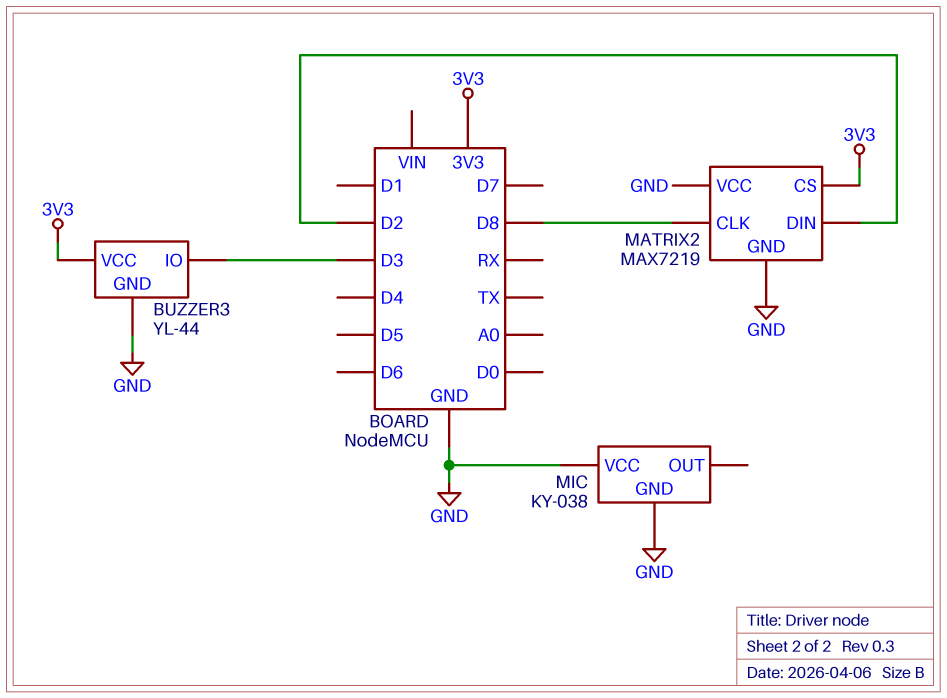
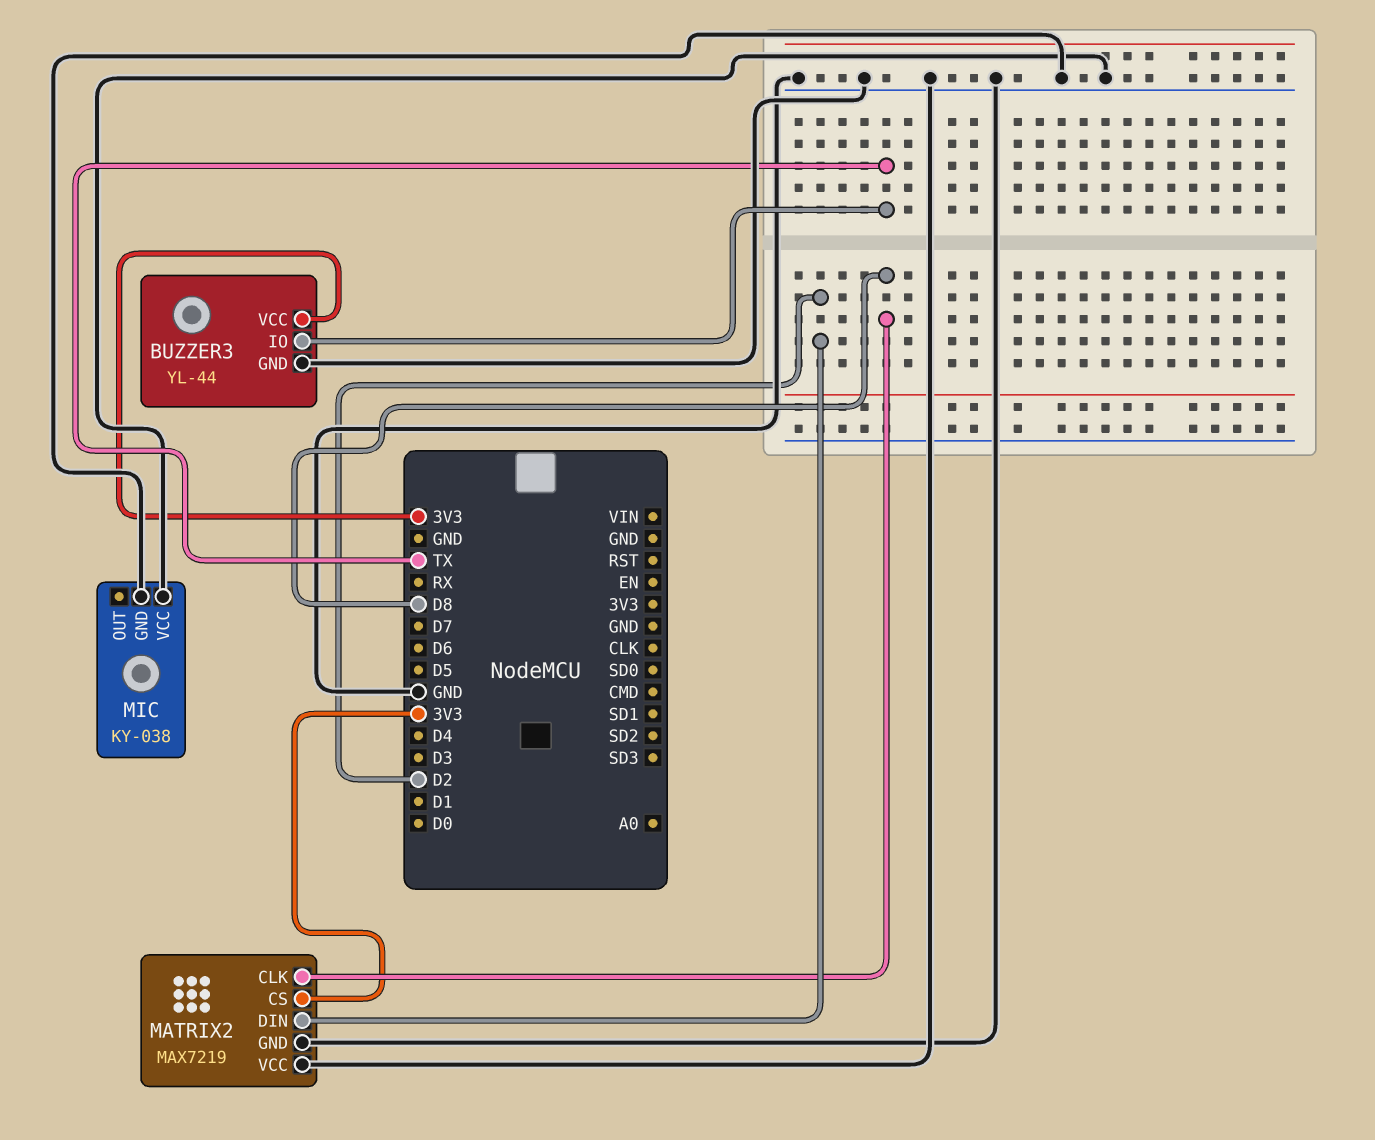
BUZZER3 pin IO: D3 -> TX

